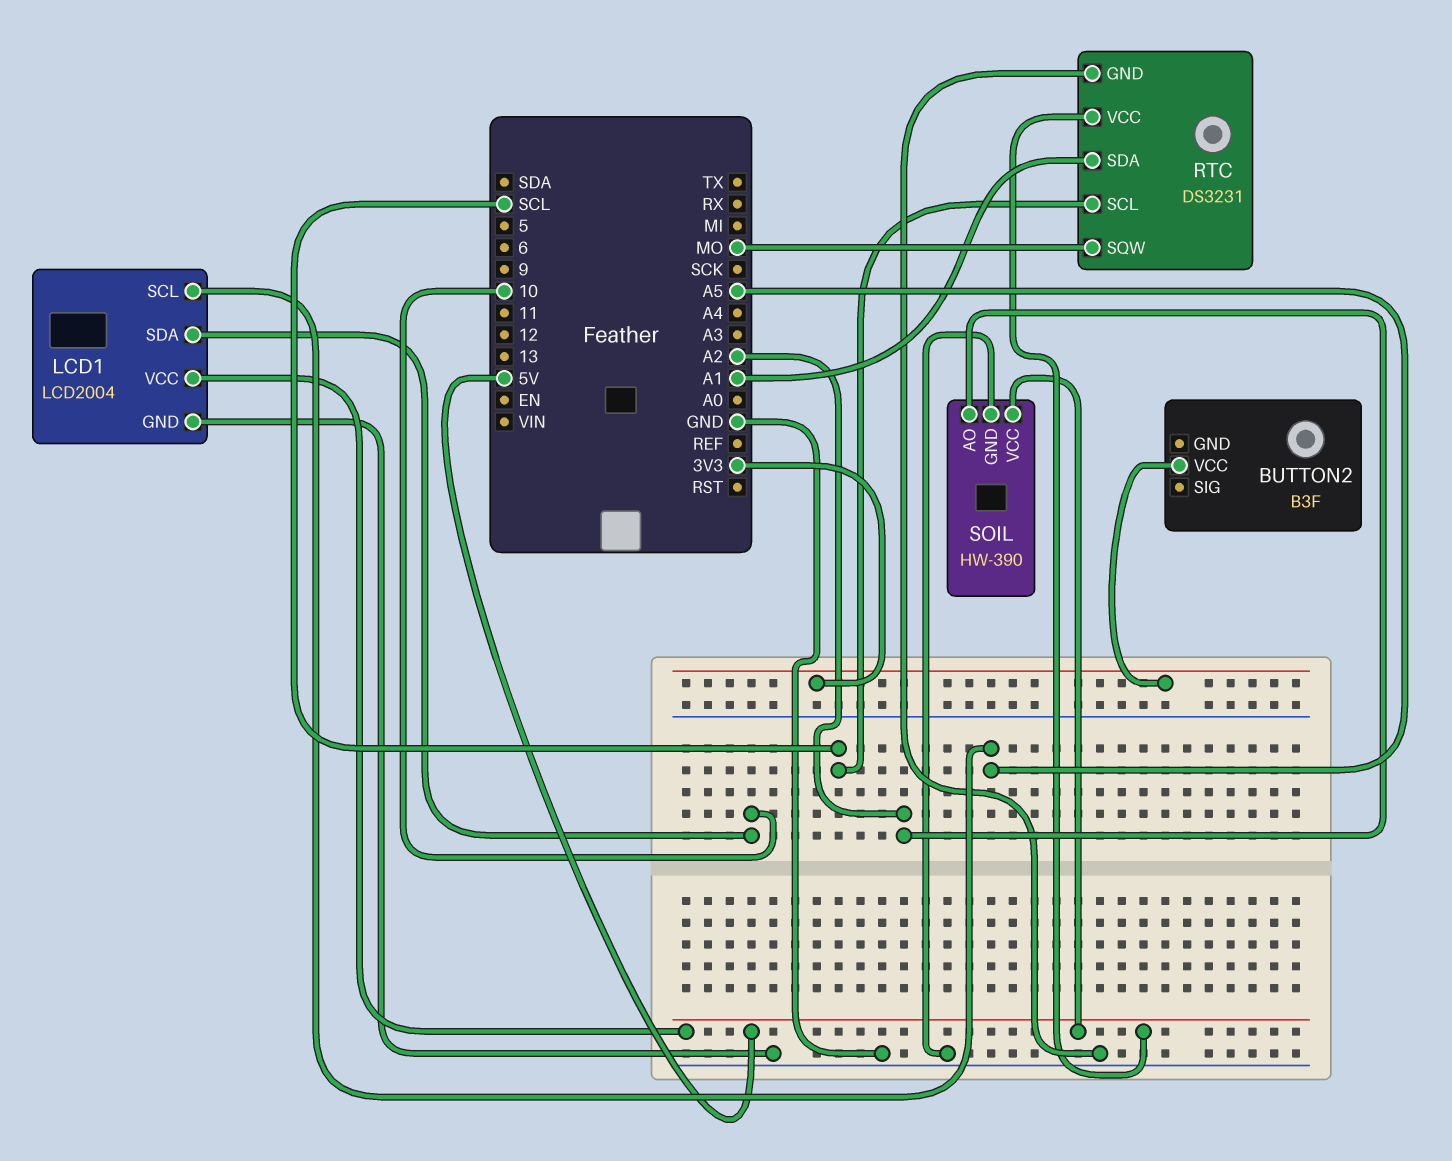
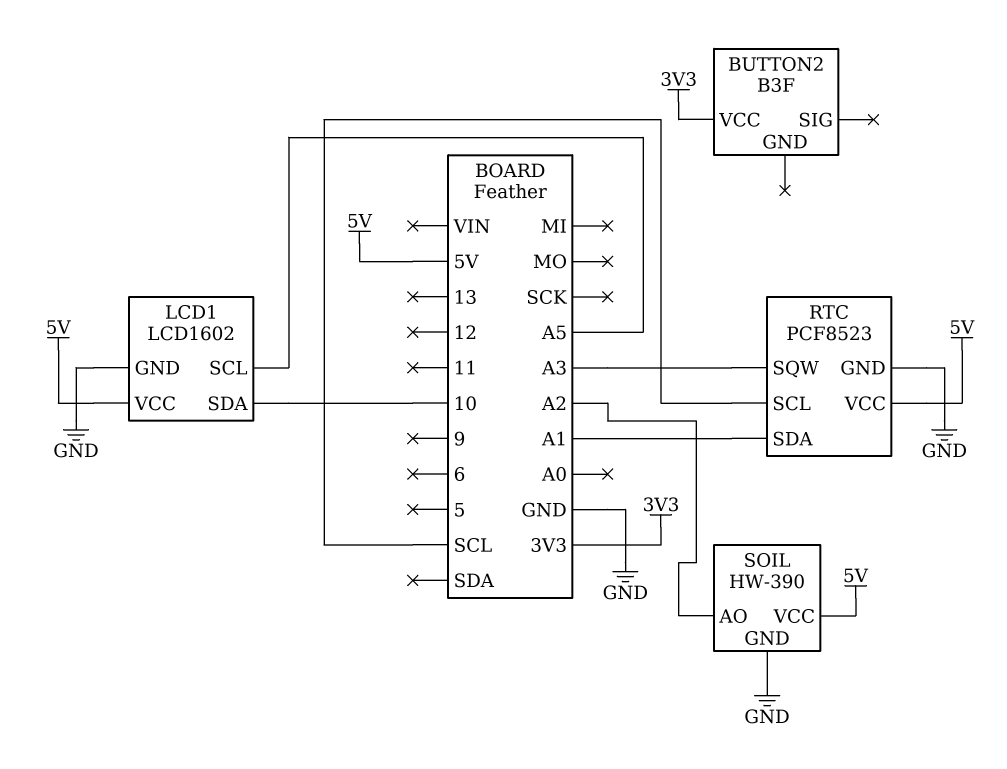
LCD1: LCD2004 -> LCD1602
RTC: DS3231 -> PCF8523
RTC pin SQW: MO -> A3

